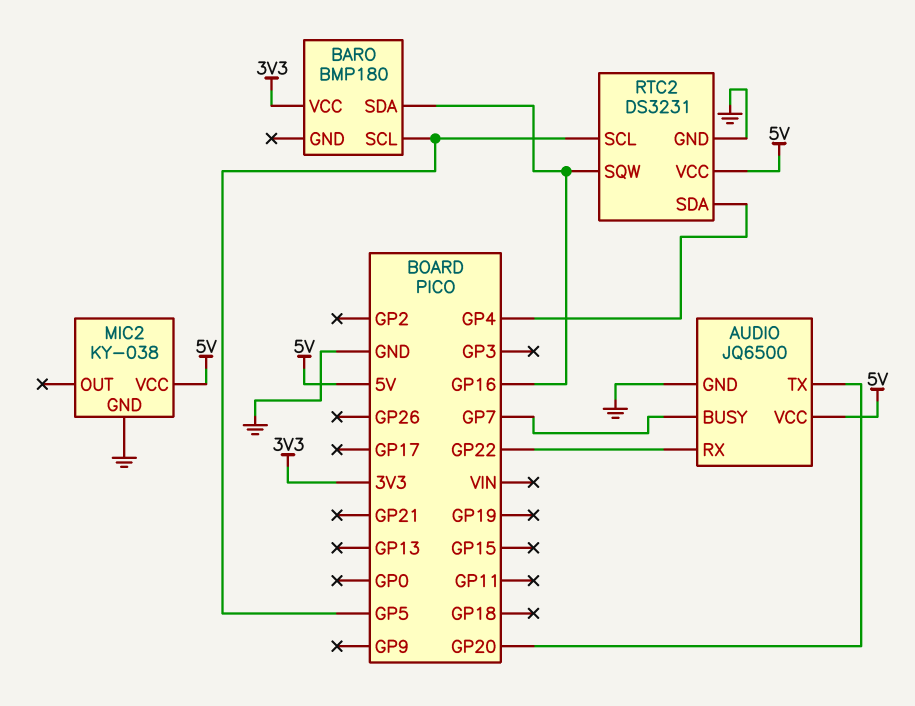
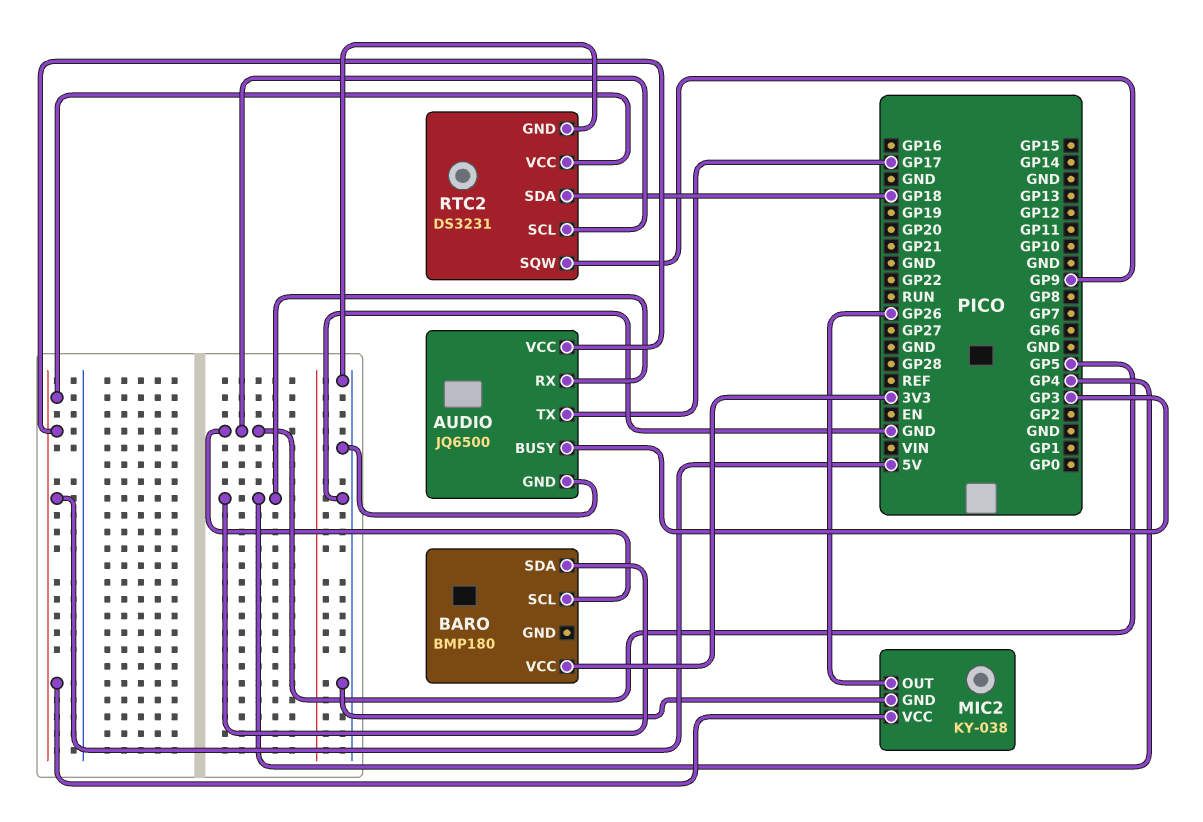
AUDIO pin BUSY: GP7 -> GP3
AUDIO pin RX: GP22 -> GP4
AUDIO pin TX: GP20 -> GP17
BARO pin SDA: GP16 -> GP4
MIC2 pin OUT: none -> GP26
RTC2 pin SDA: GP4 -> GP18
RTC2 pin SQW: GP16 -> GP9

